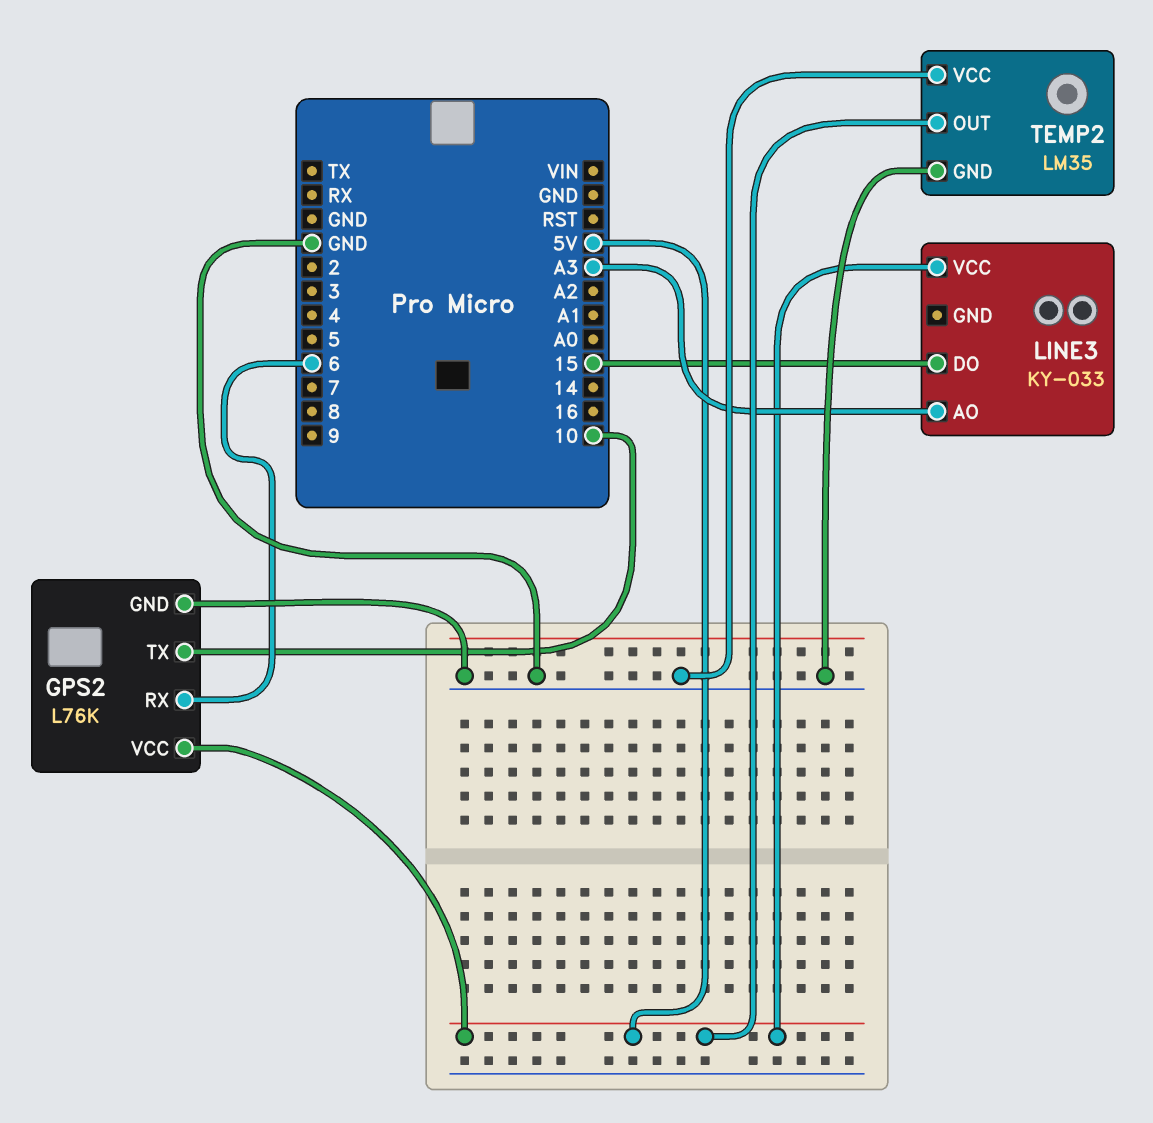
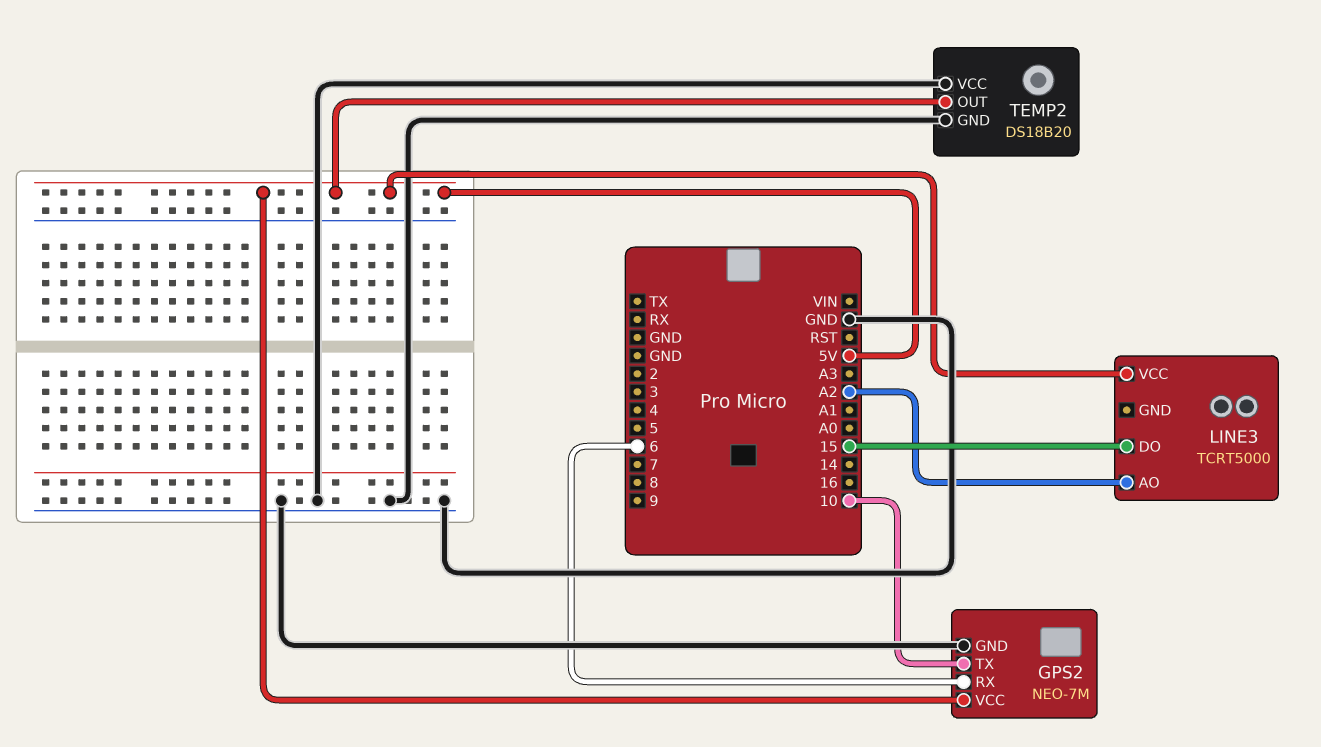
GPS2: L76K -> NEO-7M
LINE3: KY-033 -> TCRT5000
LINE3 pin AO: A3 -> A2
TEMP2: LM35 -> DS18B20

